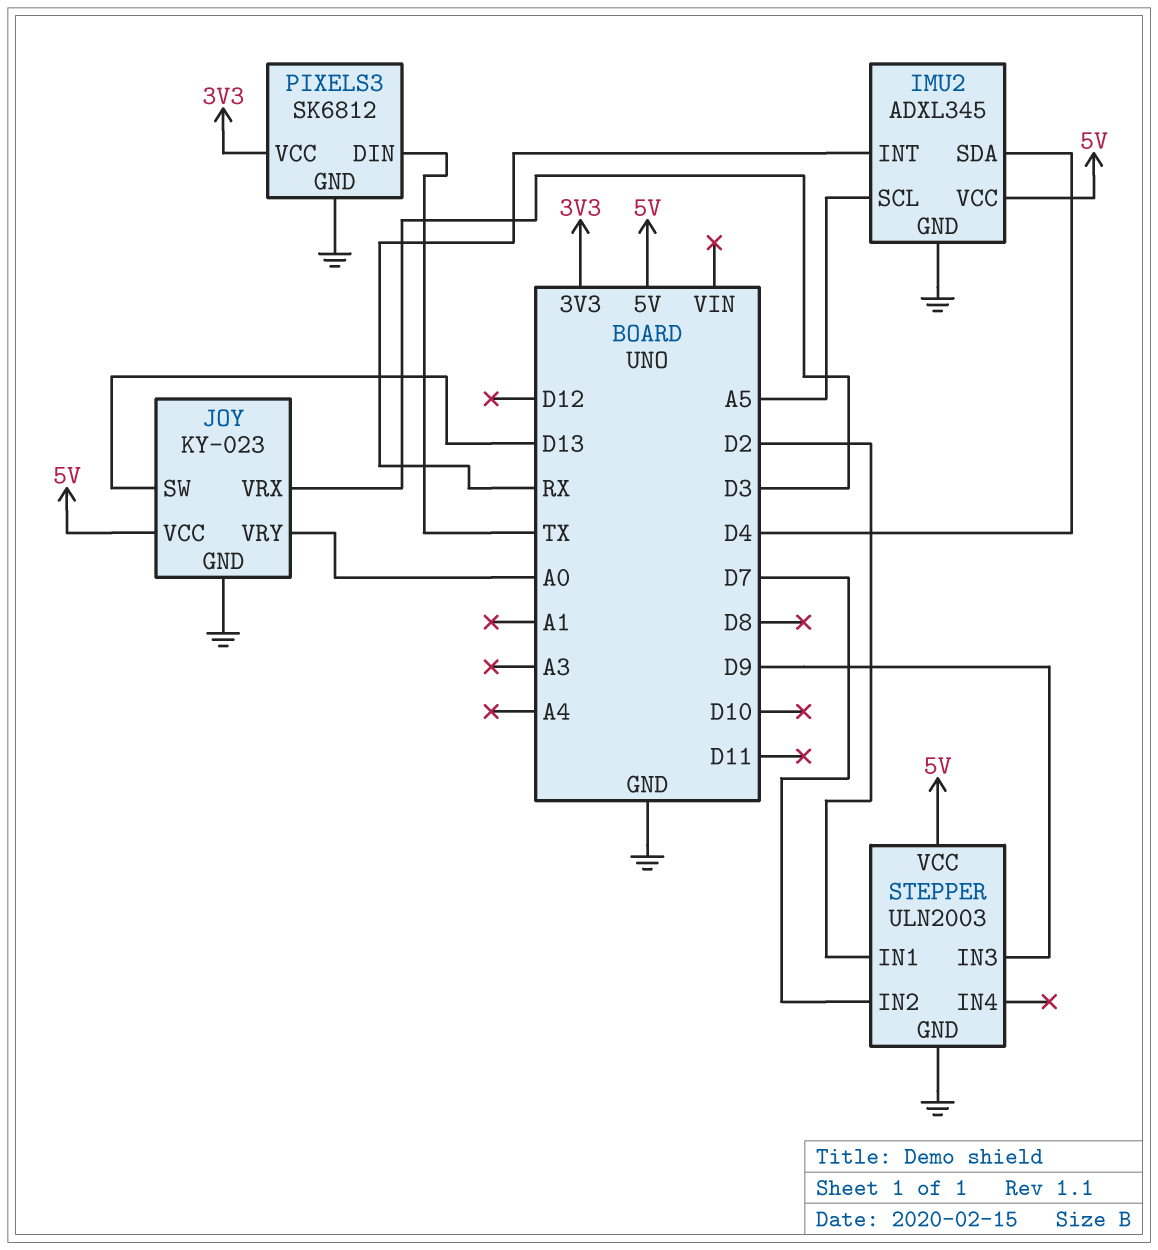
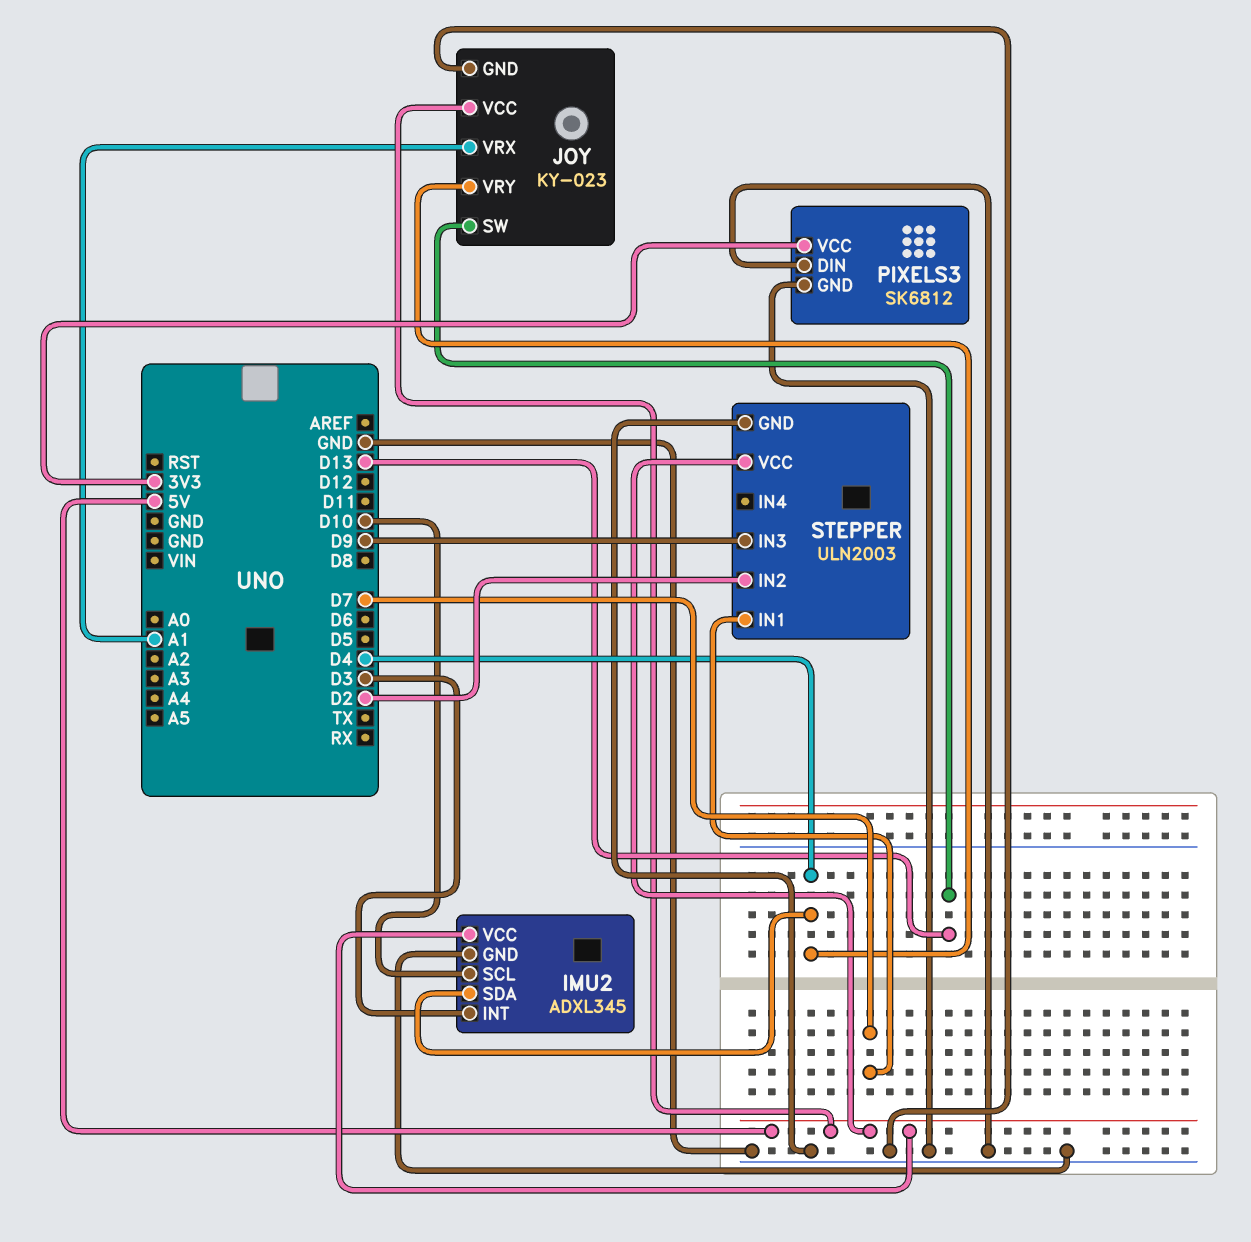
IMU2 pin INT: RX -> D3
IMU2 pin SCL: A5 -> D10
JOY pin VRX: D3 -> A1
JOY pin VRY: A0 -> D4
PIXELS3 pin DIN: TX -> GND
STEPPER pin IN1: D2 -> D7
STEPPER pin IN2: D7 -> D2

